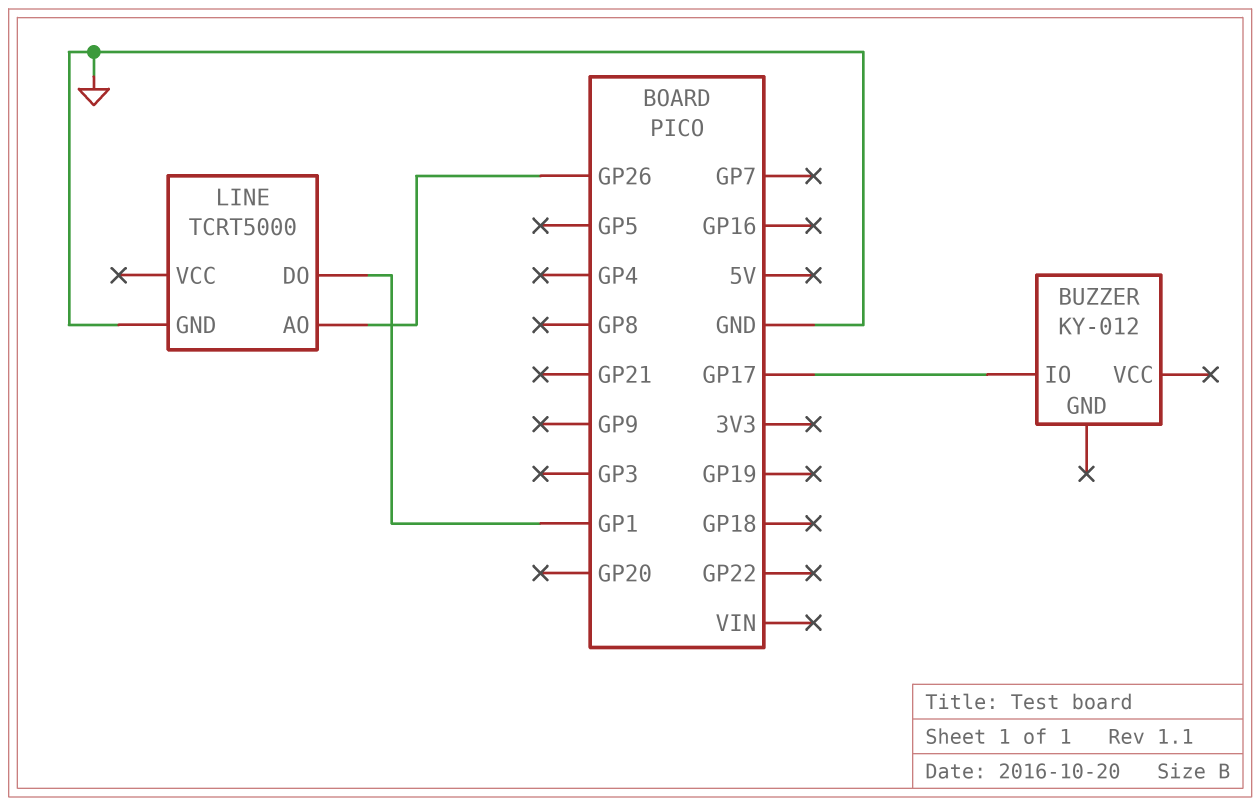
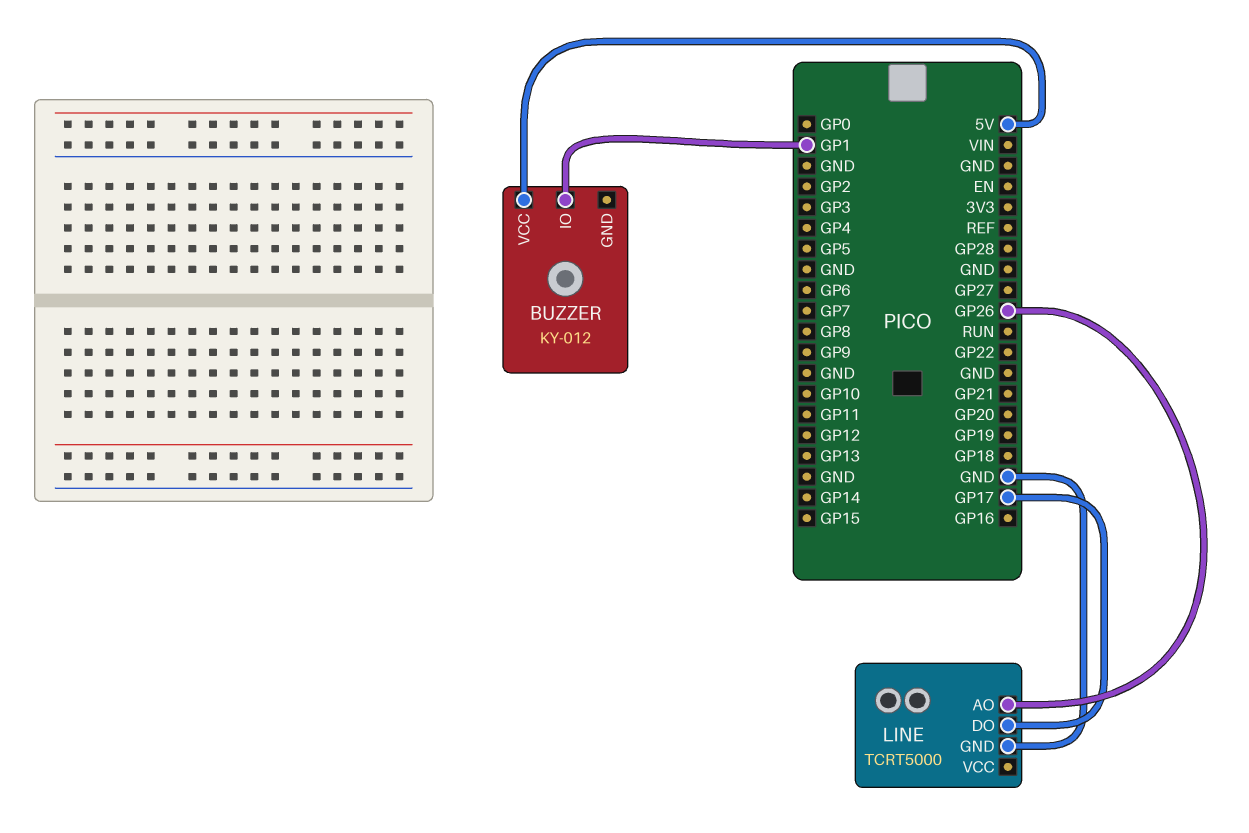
BUZZER pin IO: GP17 -> GP1
BUZZER pin VCC: none -> 5V
LINE pin DO: GP1 -> GP17

